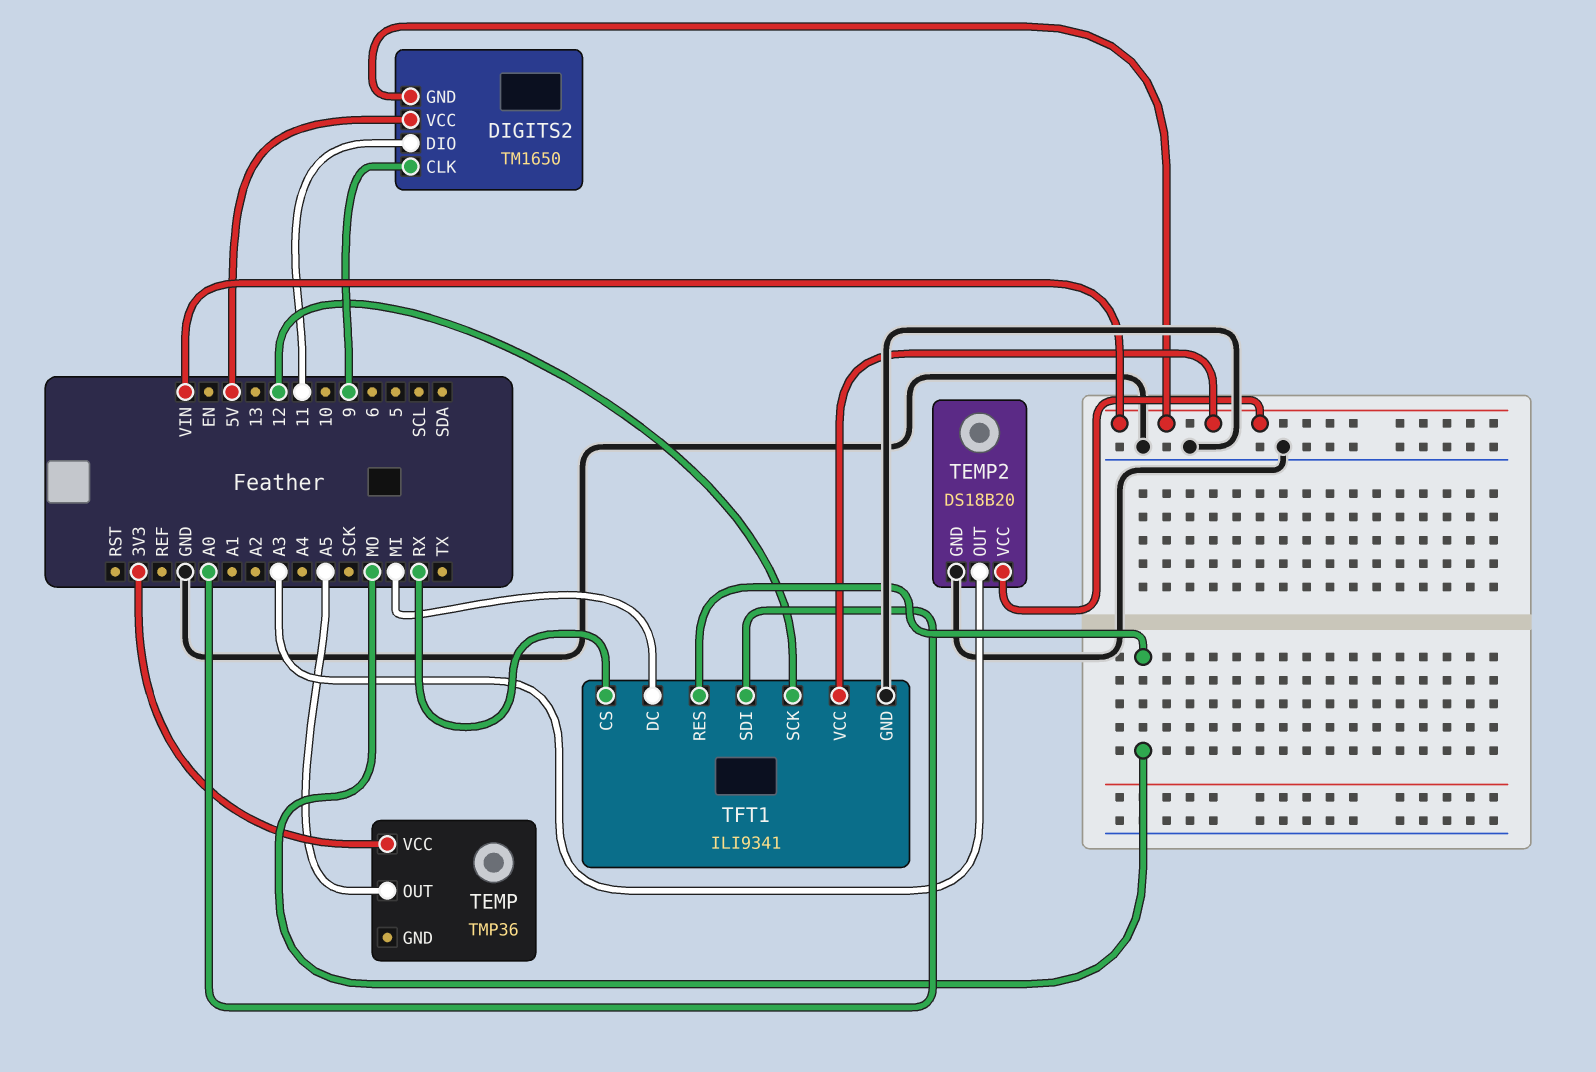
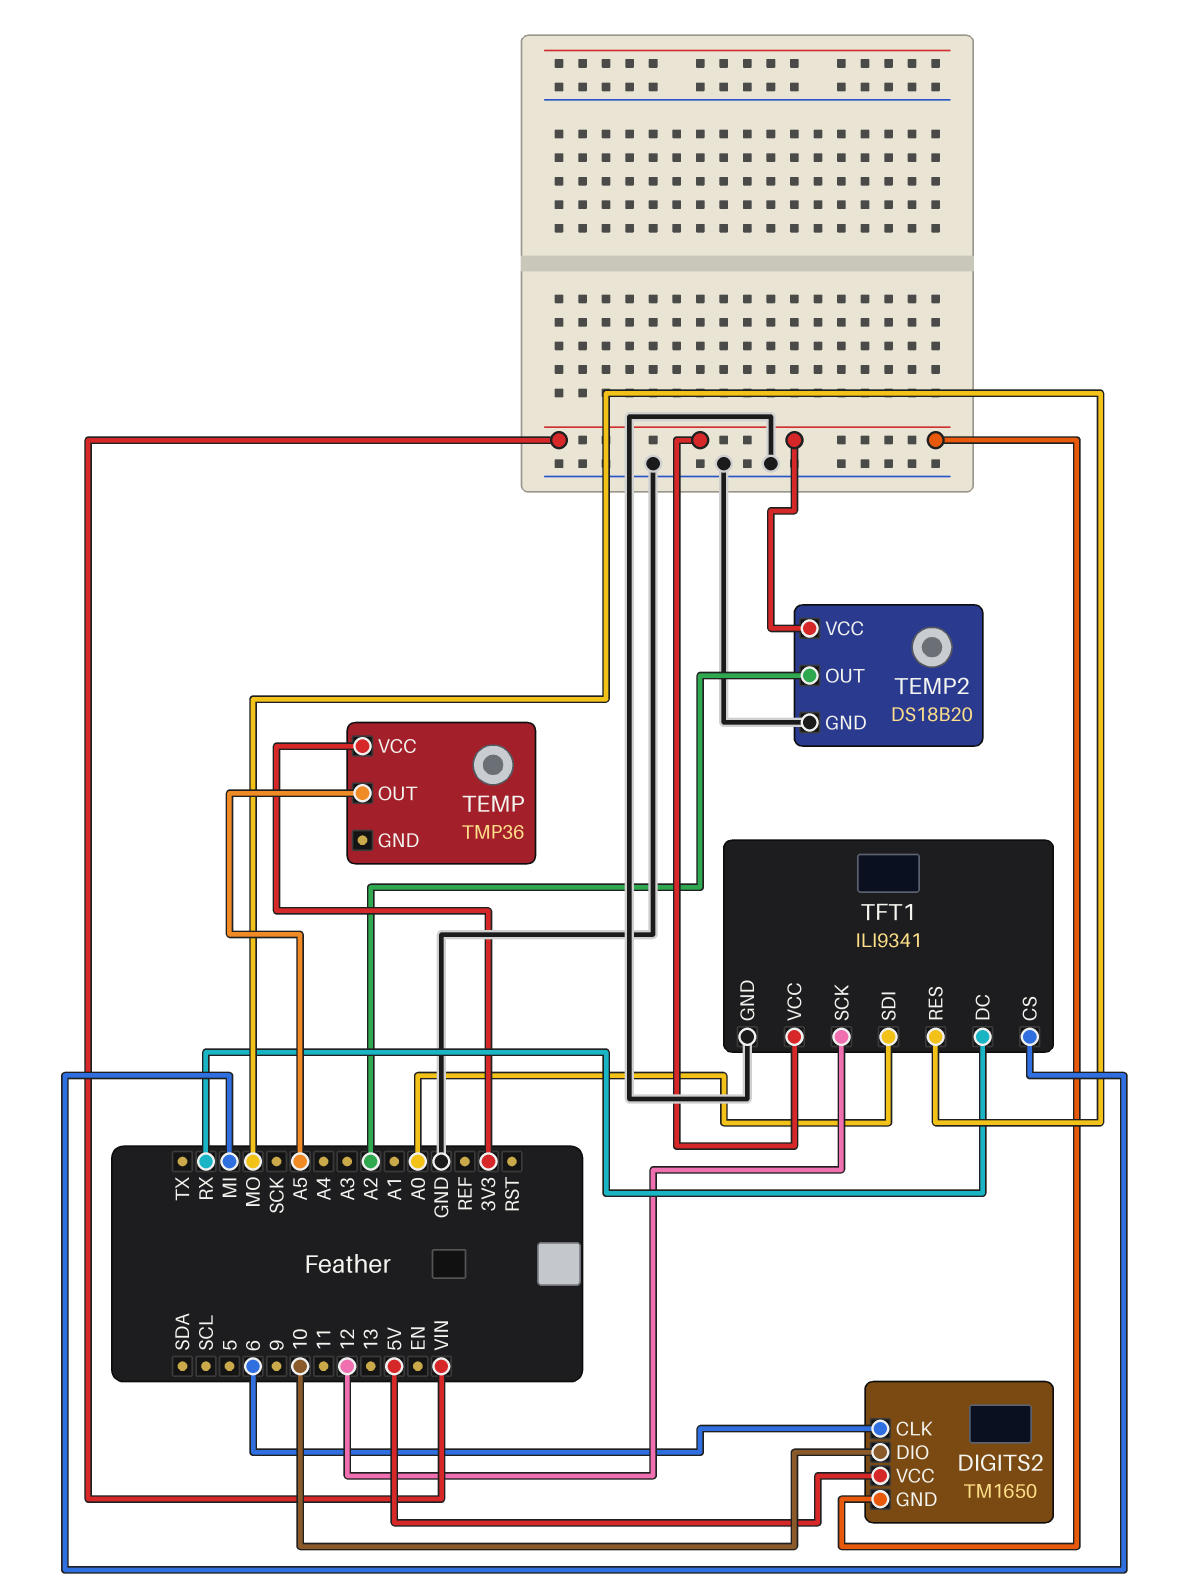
DIGITS2 pin CLK: 9 -> 6
DIGITS2 pin DIO: 11 -> 10
TEMP2 pin OUT: A3 -> A2
TFT1 pin CS: RX -> MI
TFT1 pin DC: MI -> RX

